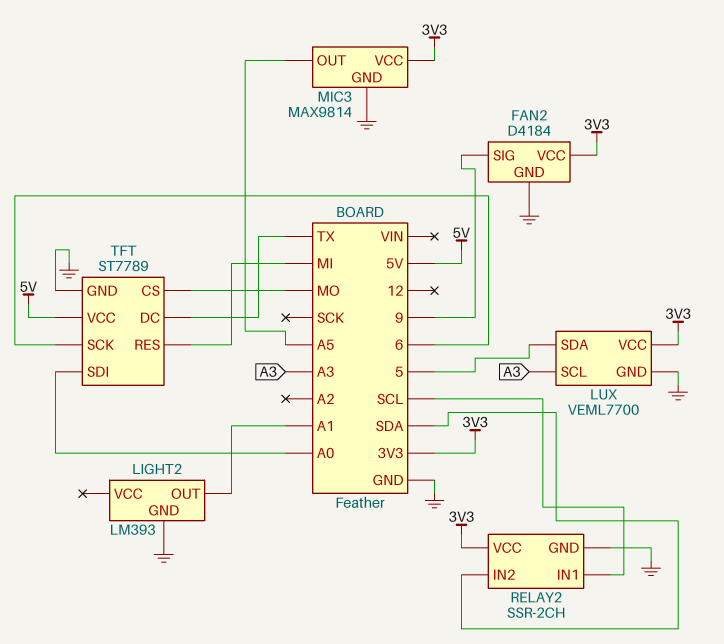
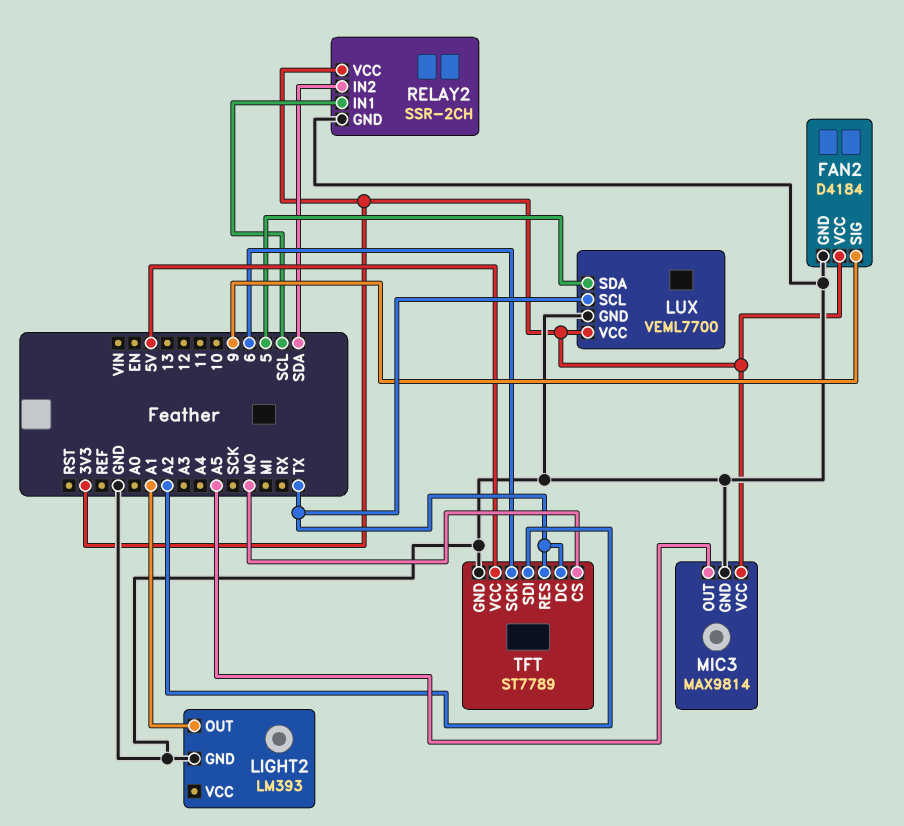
LUX pin SCL: A3 -> TX
TFT pin RES: MI -> TX
TFT pin SDI: A0 -> A2

